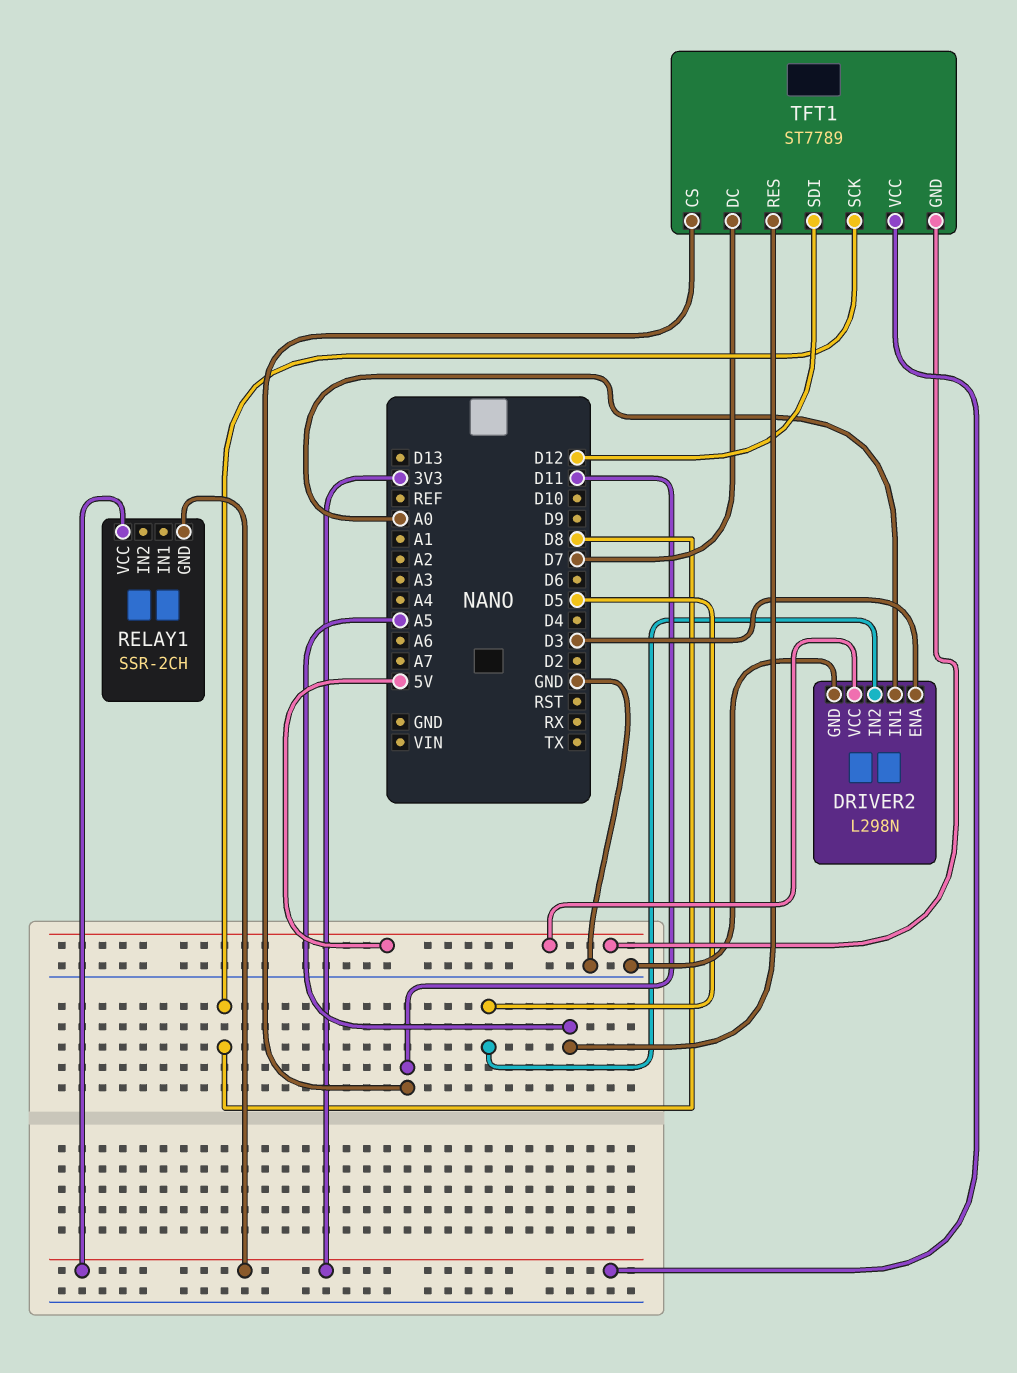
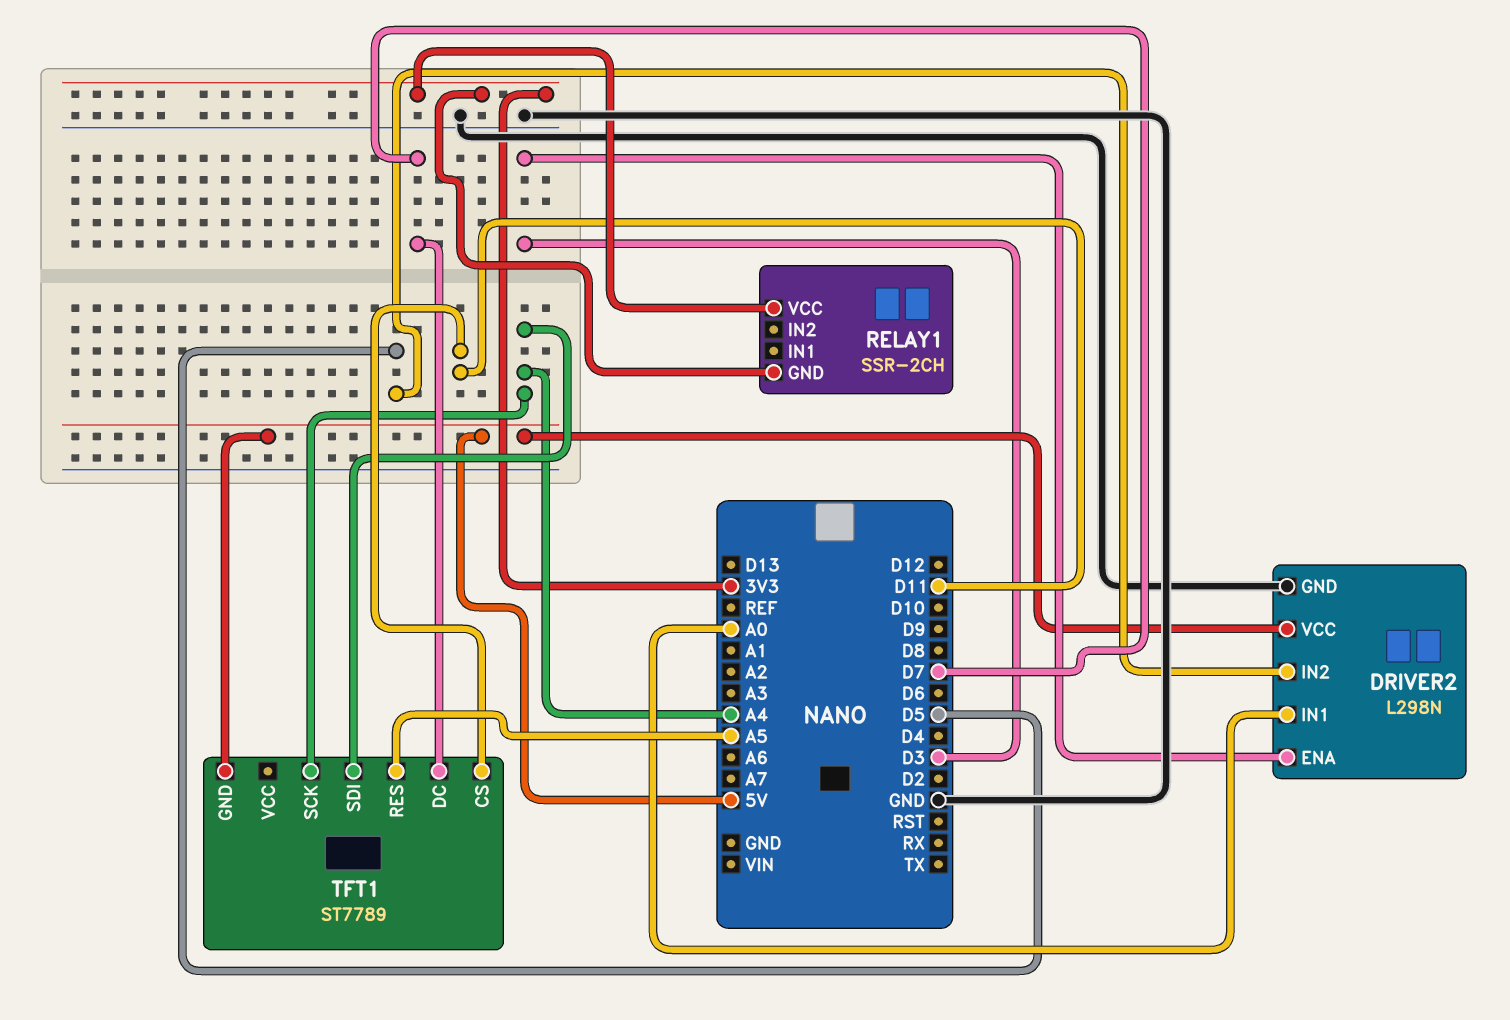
TFT1 pin SCK: D8 -> A4
TFT1 pin SDI: D12 -> A4
TFT1 pin VCC: 3V3 -> none

